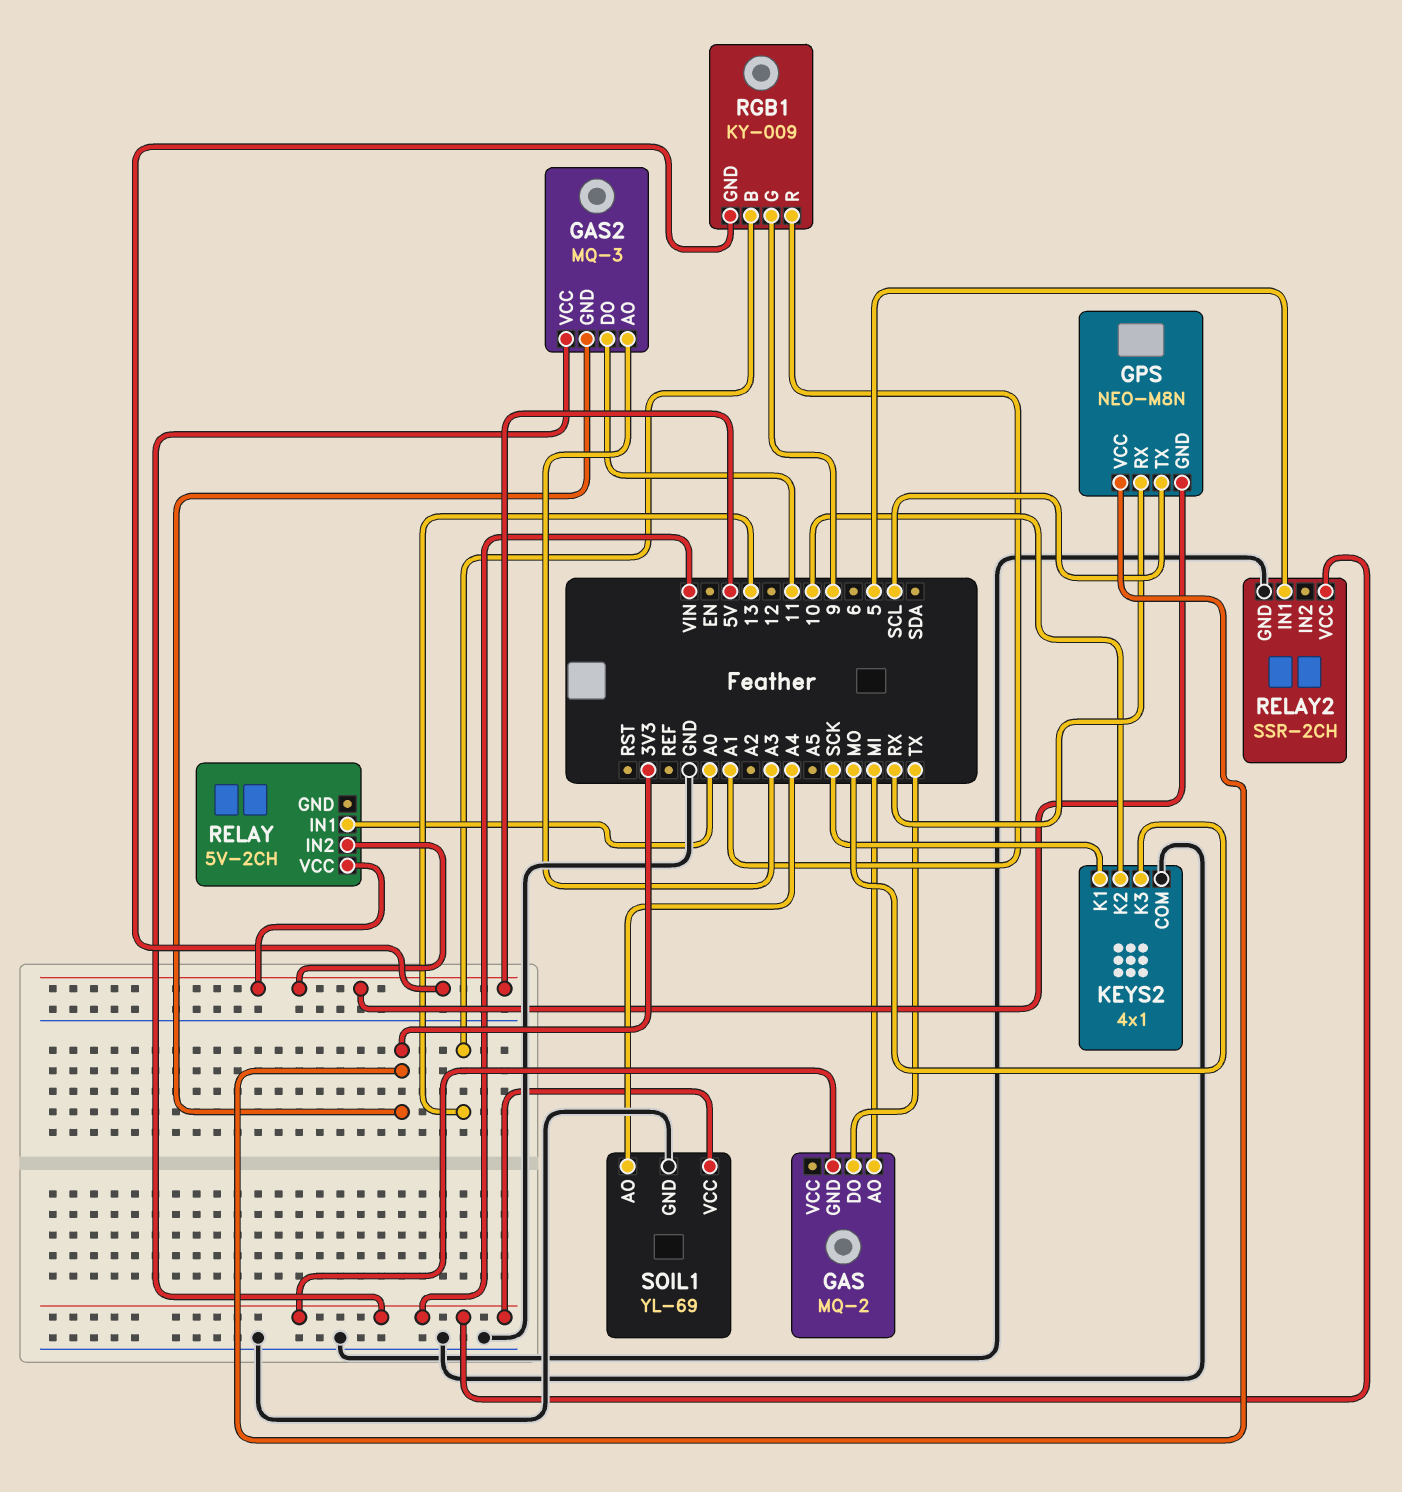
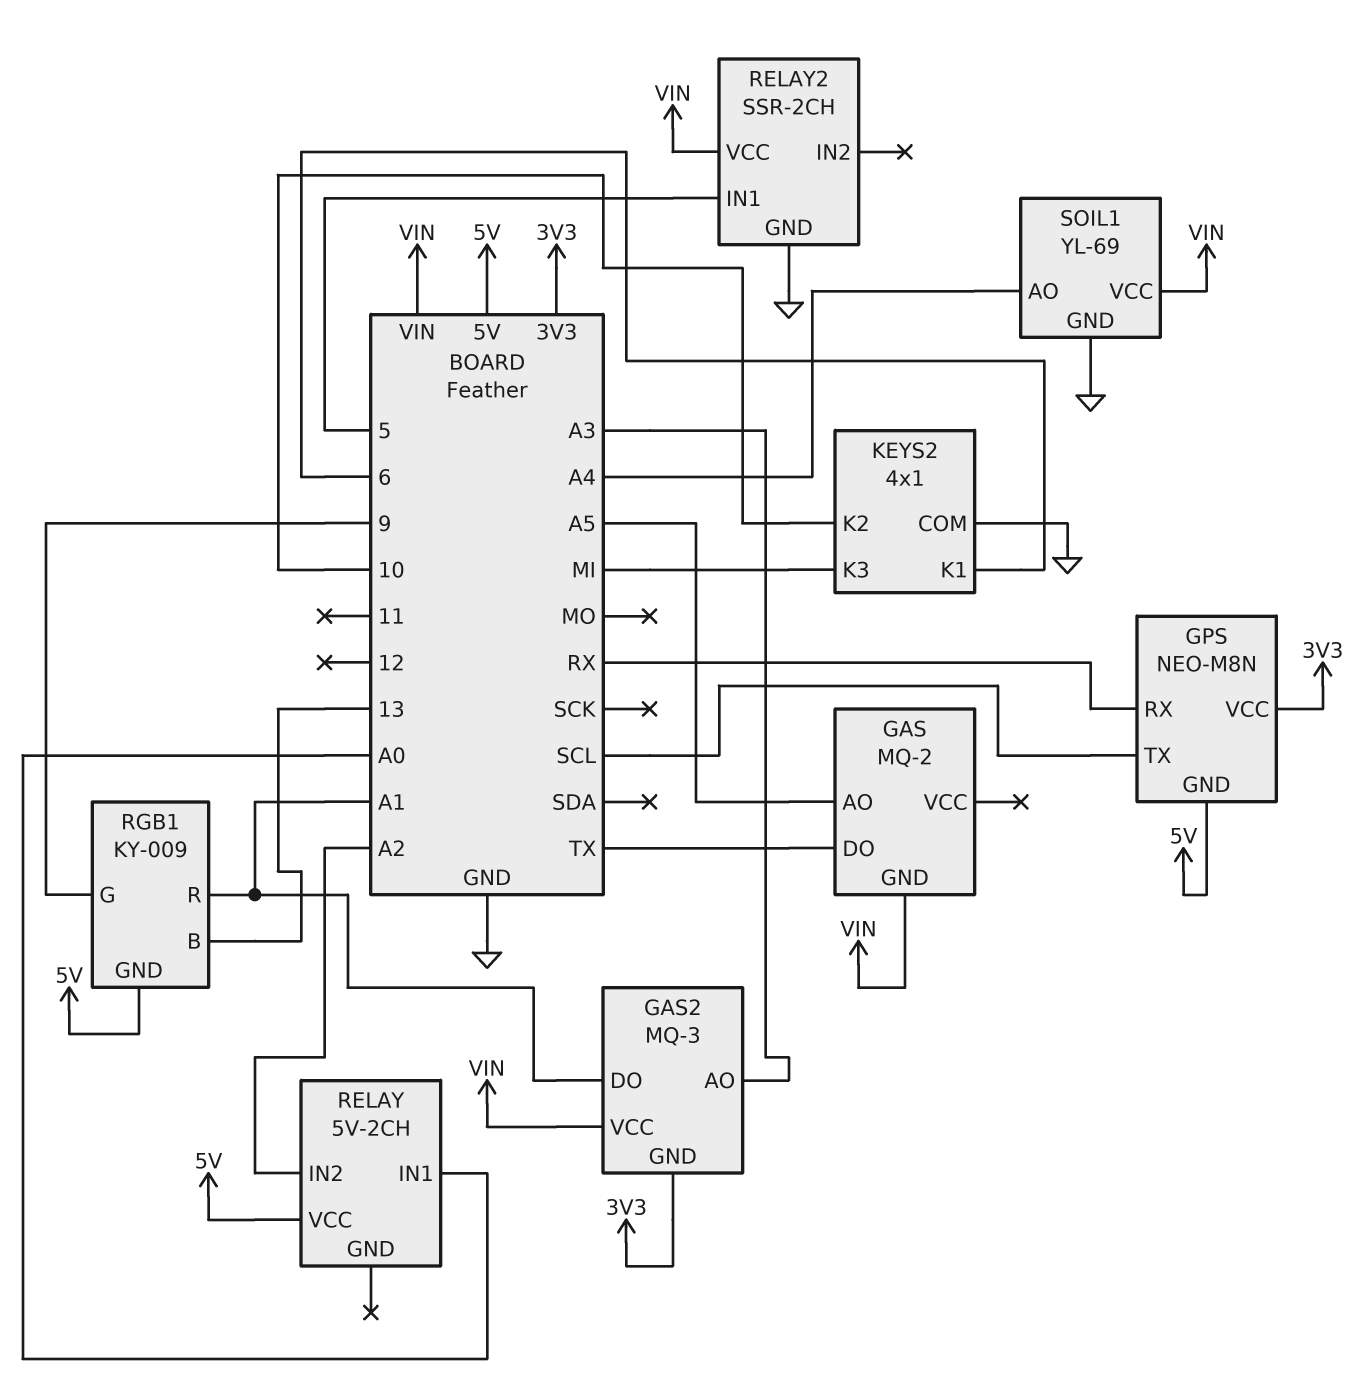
GAS pin AO: MI -> A5
GAS2 pin DO: 11 -> A1
KEYS2 pin K1: SCK -> 6
KEYS2 pin K3: MO -> MI
RELAY pin IN2: 5V -> A2

